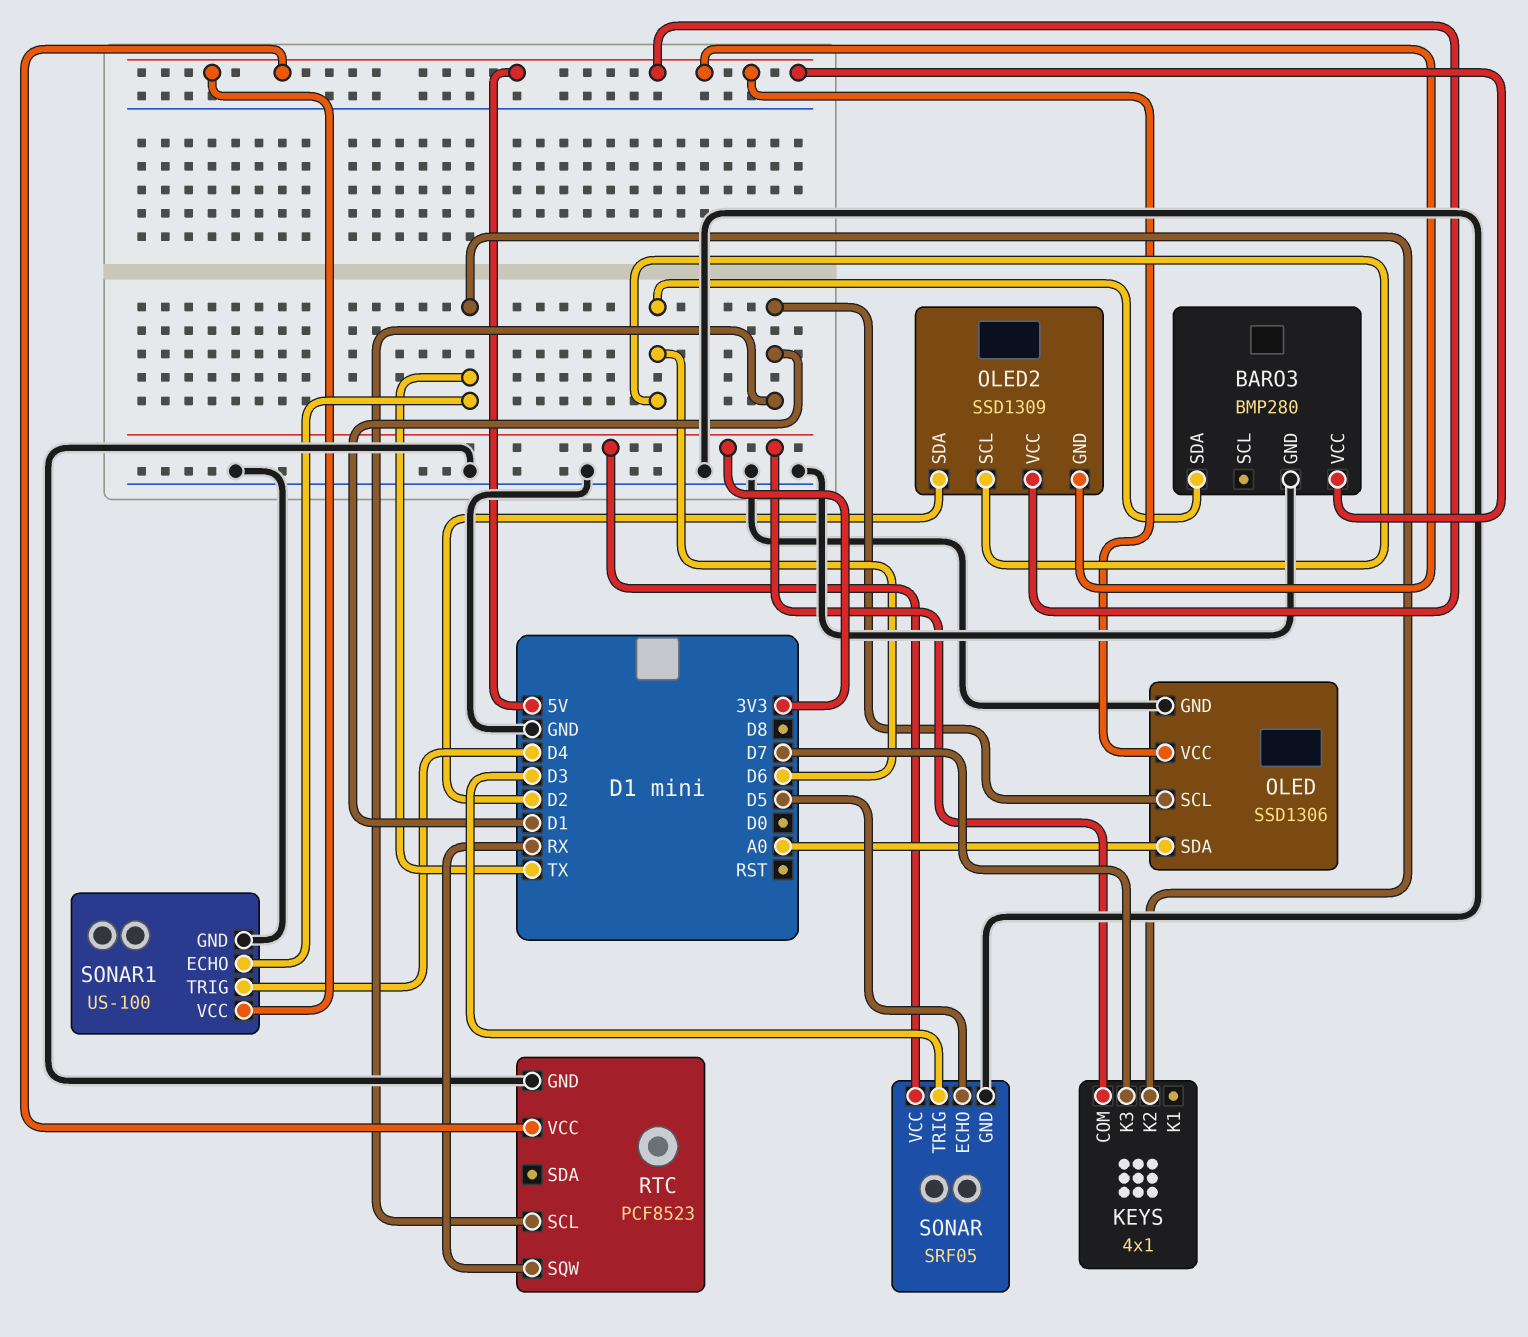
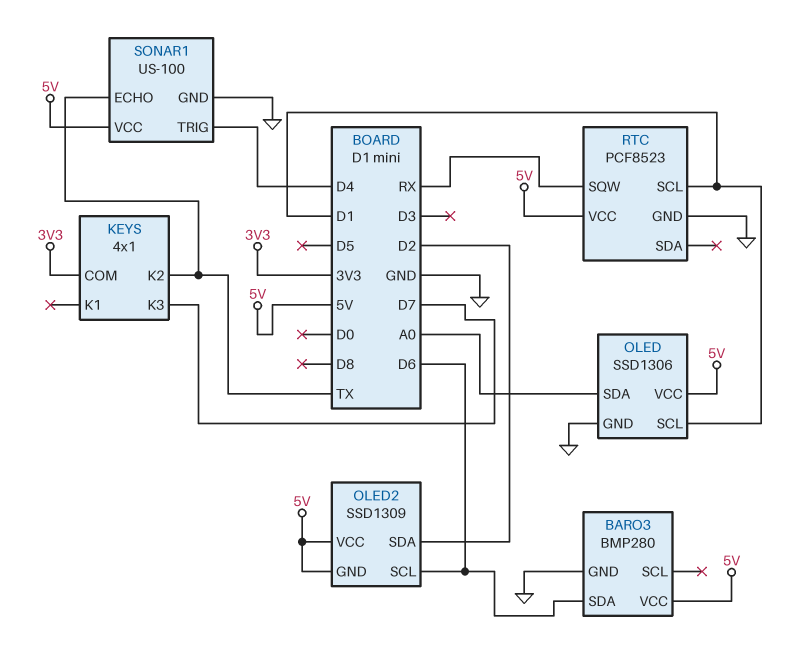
SONAR: SRF05 -> none
SONAR pin ECHO: D5 -> none
SONAR pin GND: GND -> none
SONAR pin TRIG: D3 -> none
SONAR pin VCC: 3V3 -> none

